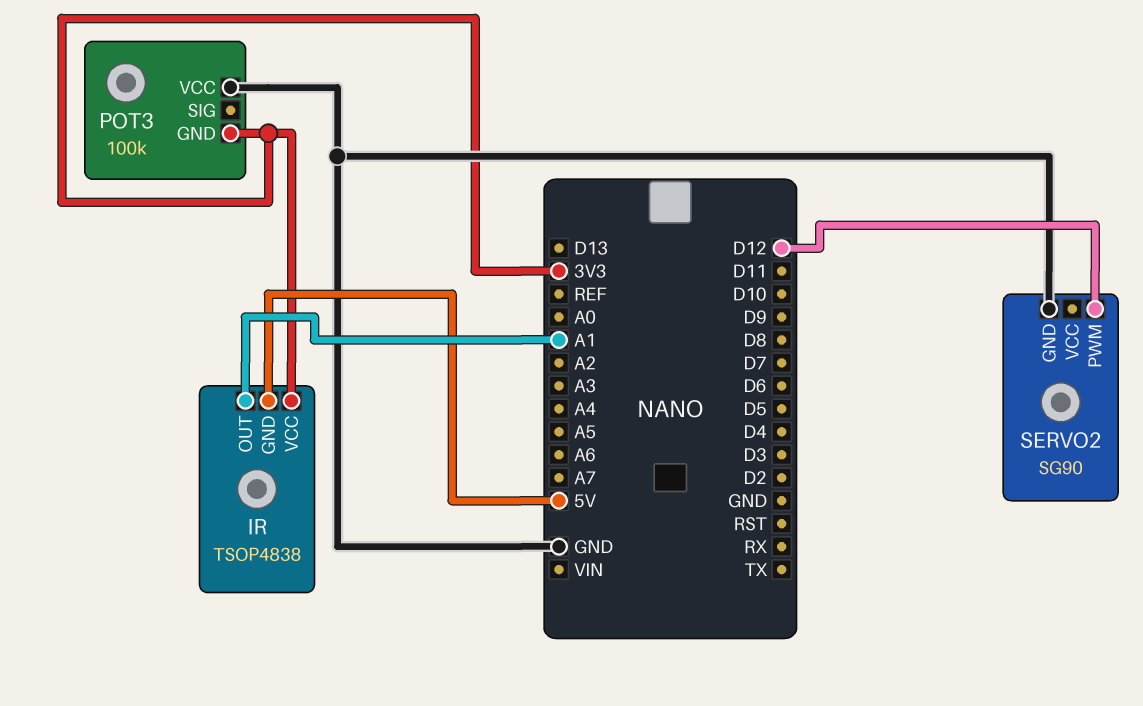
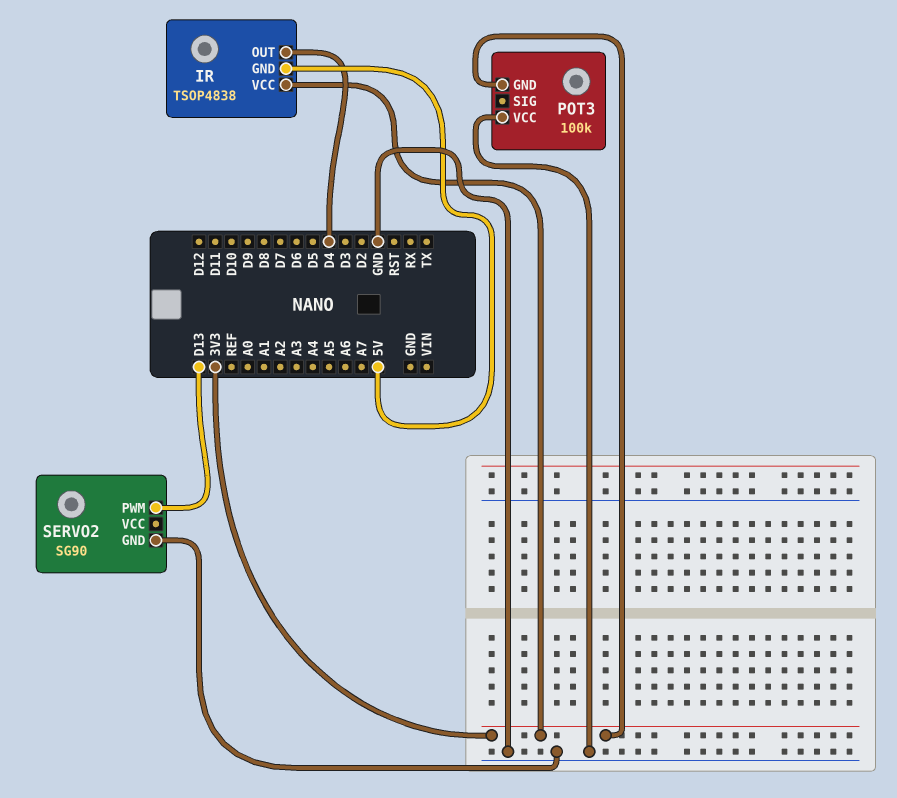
IR pin OUT: A1 -> D4
SERVO2 pin PWM: D12 -> D13

